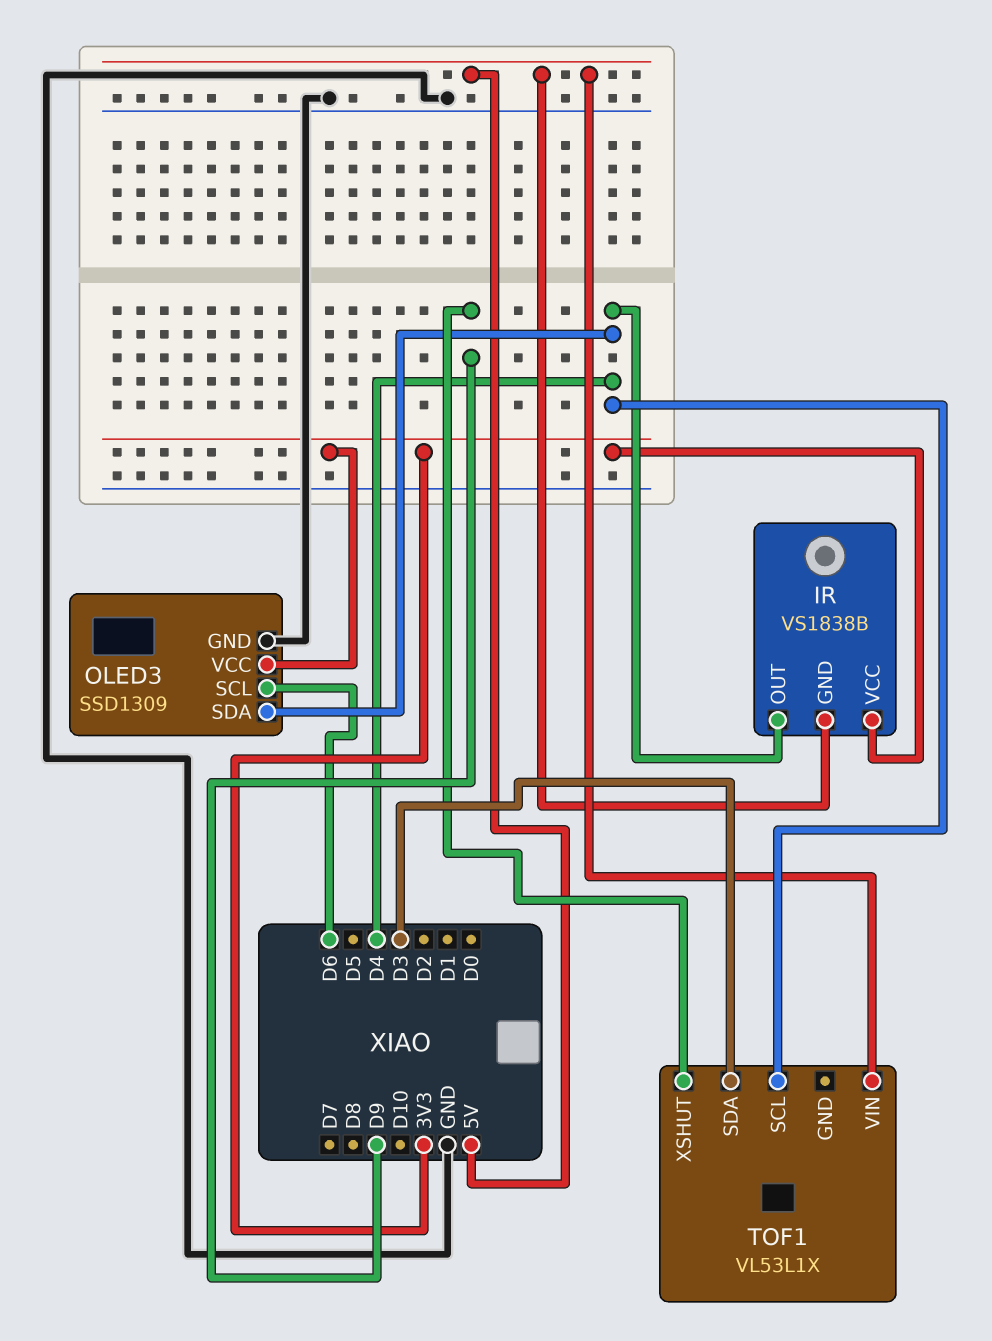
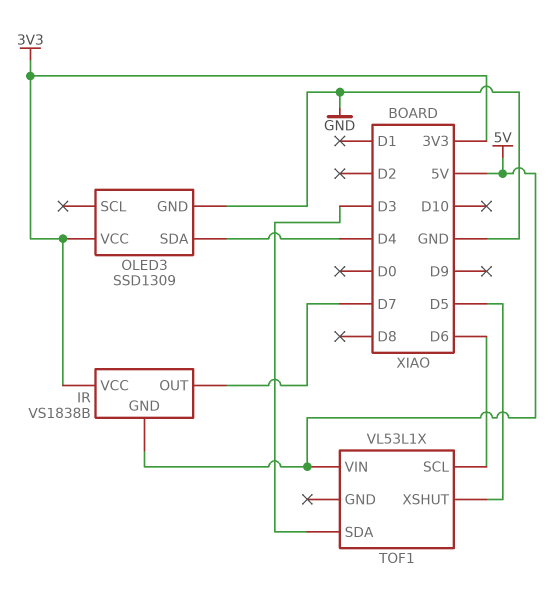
IR pin OUT: D4 -> D7
OLED3 pin SCL: D6 -> none
TOF1 pin SCL: D4 -> D6
TOF1 pin XSHUT: D9 -> D5

